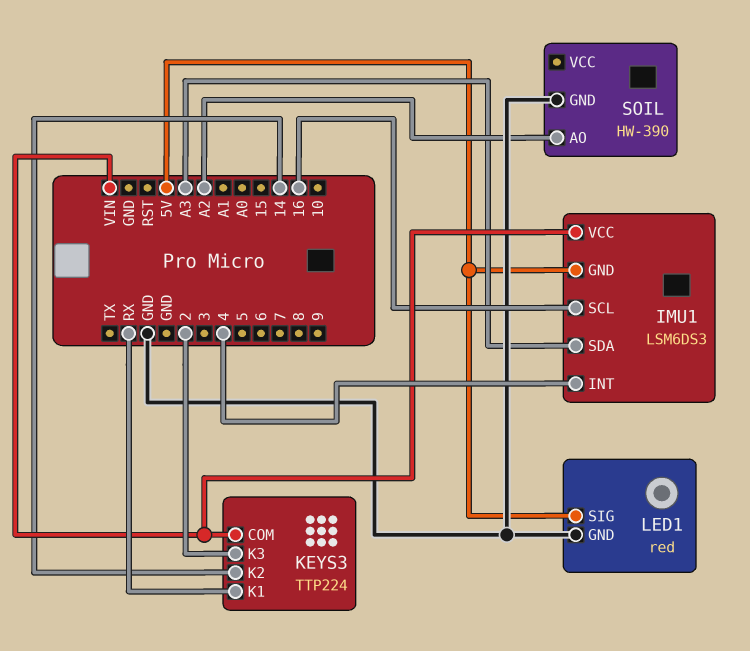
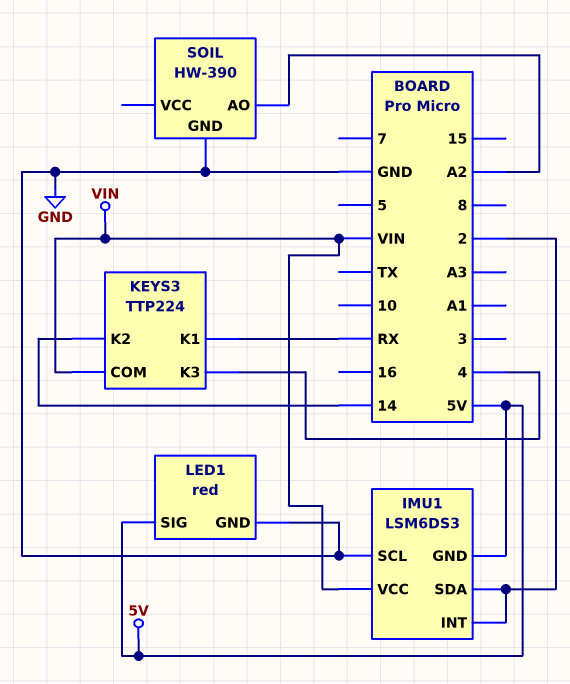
IMU1 pin INT: 4 -> 2
IMU1 pin SCL: 16 -> GND
IMU1 pin SDA: A3 -> 2
KEYS3 pin K3: 2 -> 4

